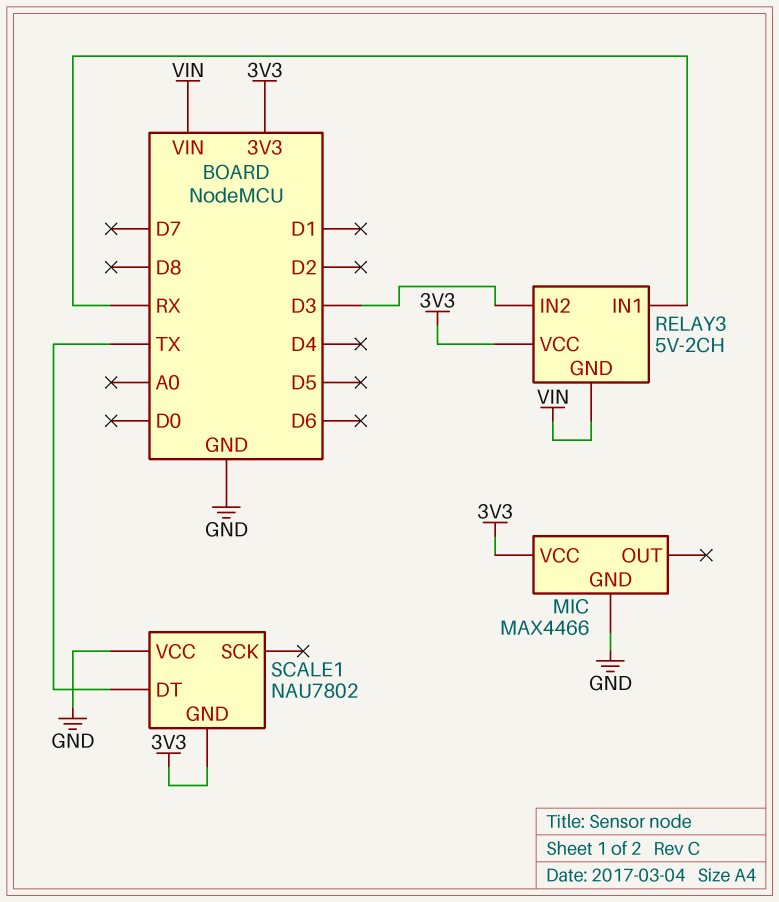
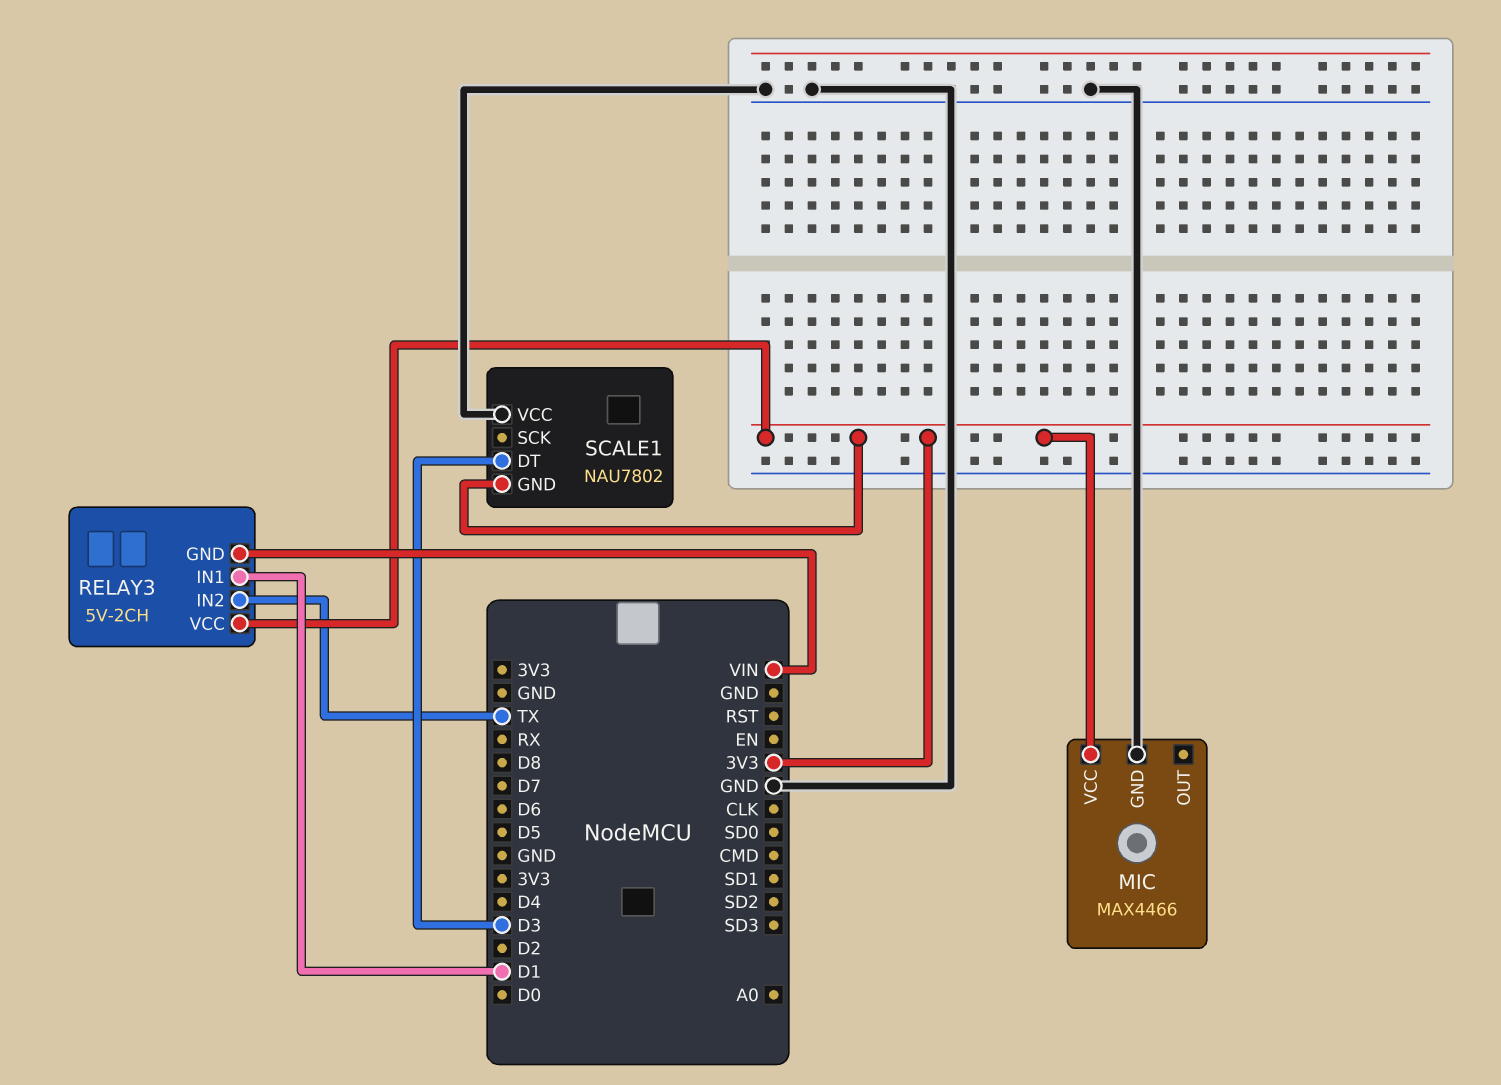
RELAY3 pin IN1: RX -> D1
RELAY3 pin IN2: D3 -> TX
SCALE1 pin DT: TX -> D3

